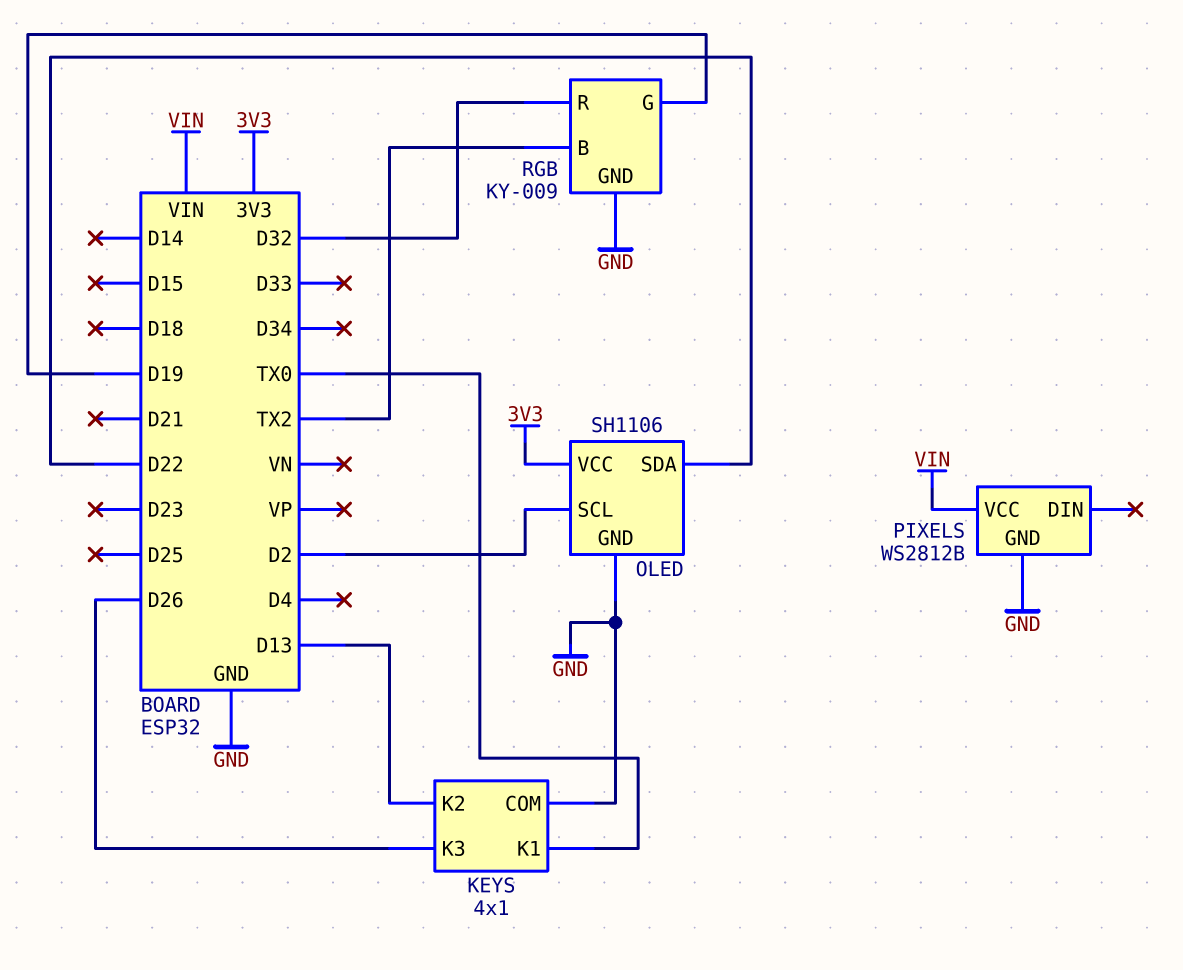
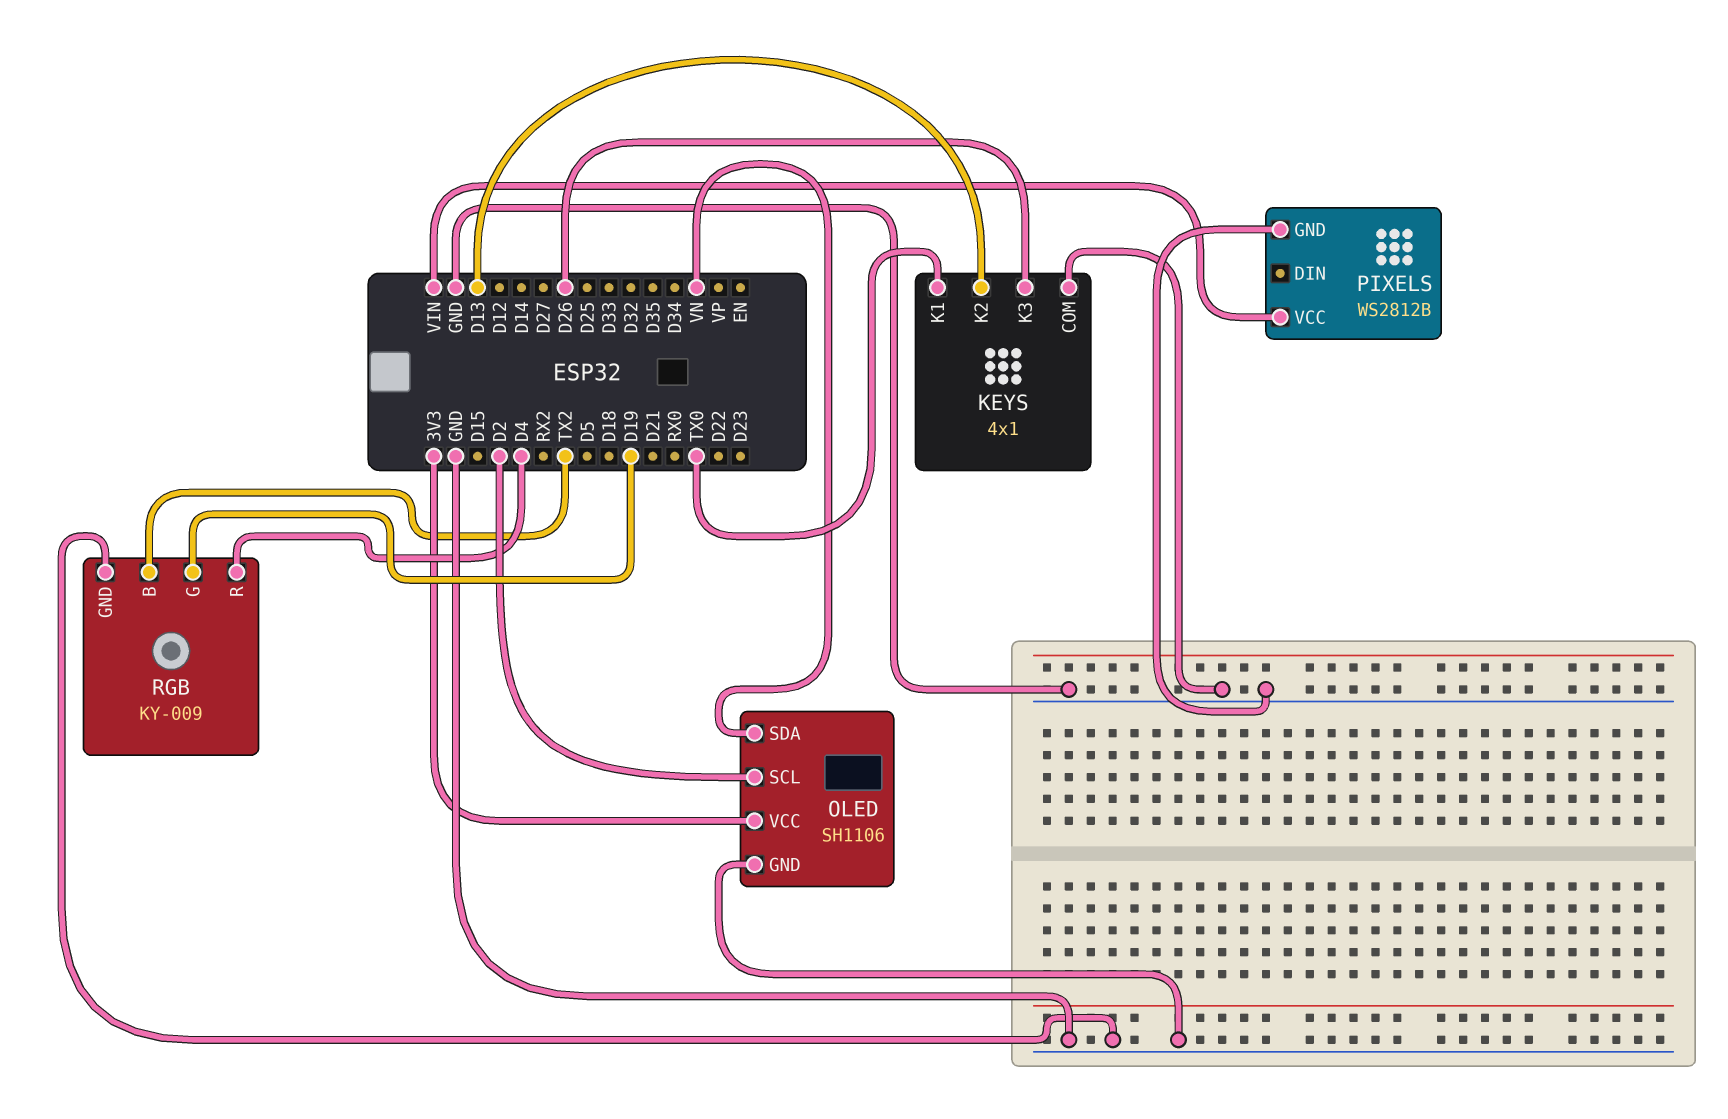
OLED pin SDA: D22 -> VN
RGB pin R: D32 -> D4

